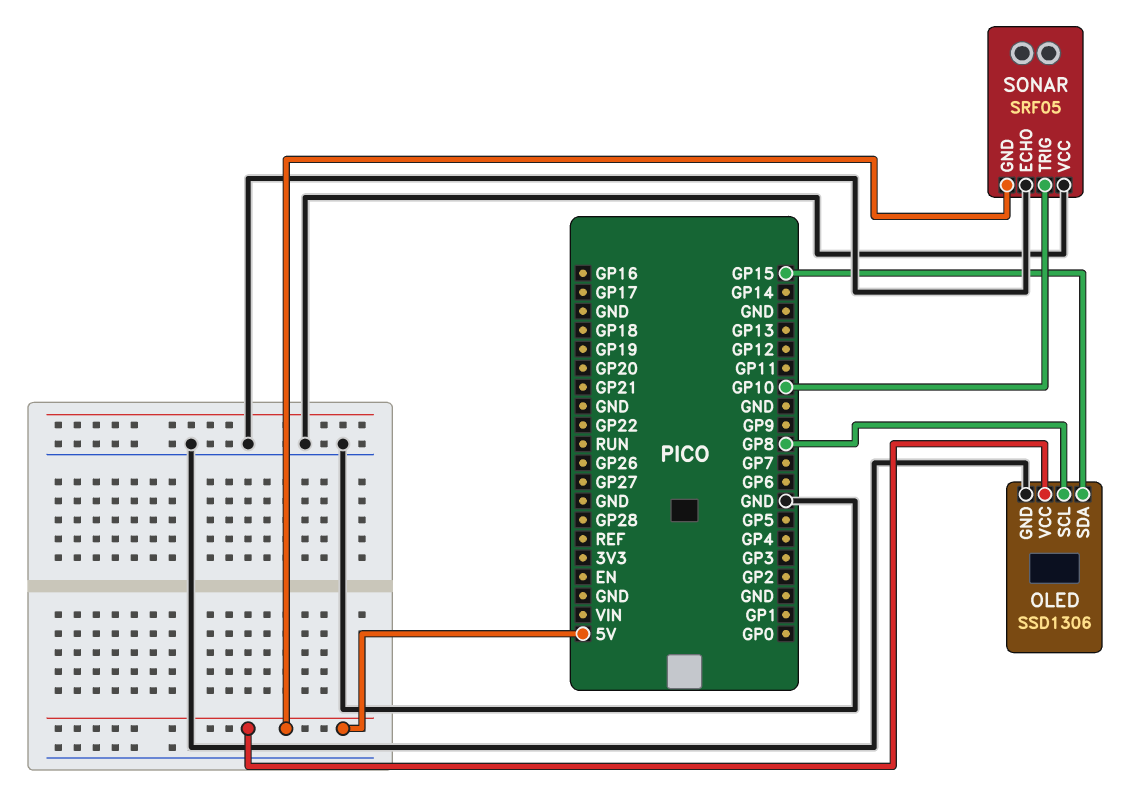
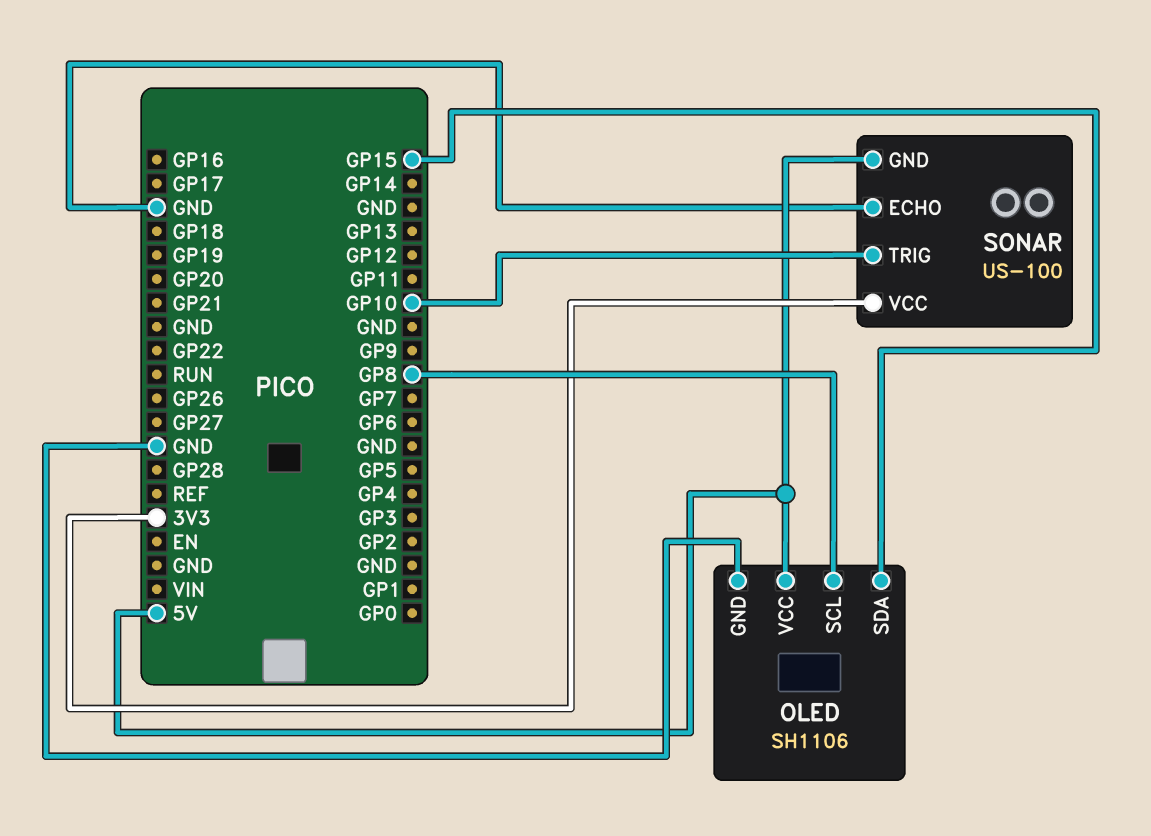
OLED: SSD1306 -> SH1106
SONAR: SRF05 -> US-100
SONAR pin VCC: GND -> 3V3

